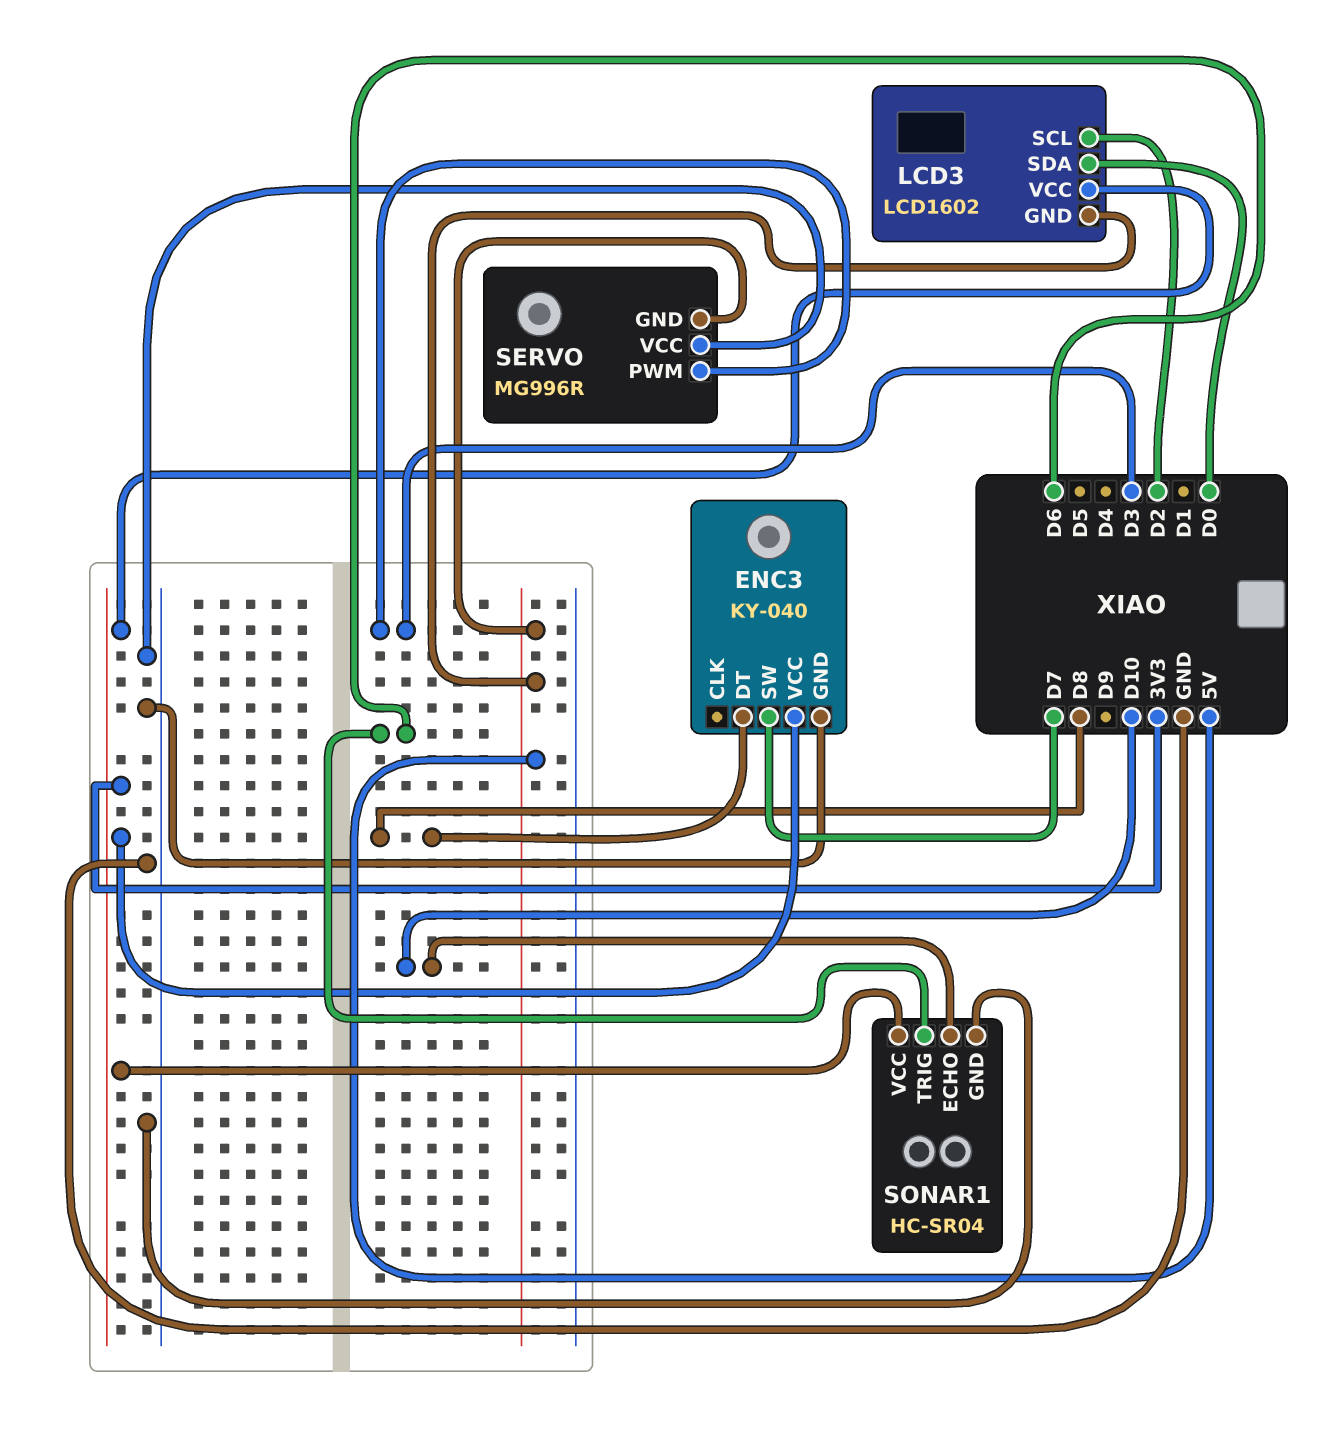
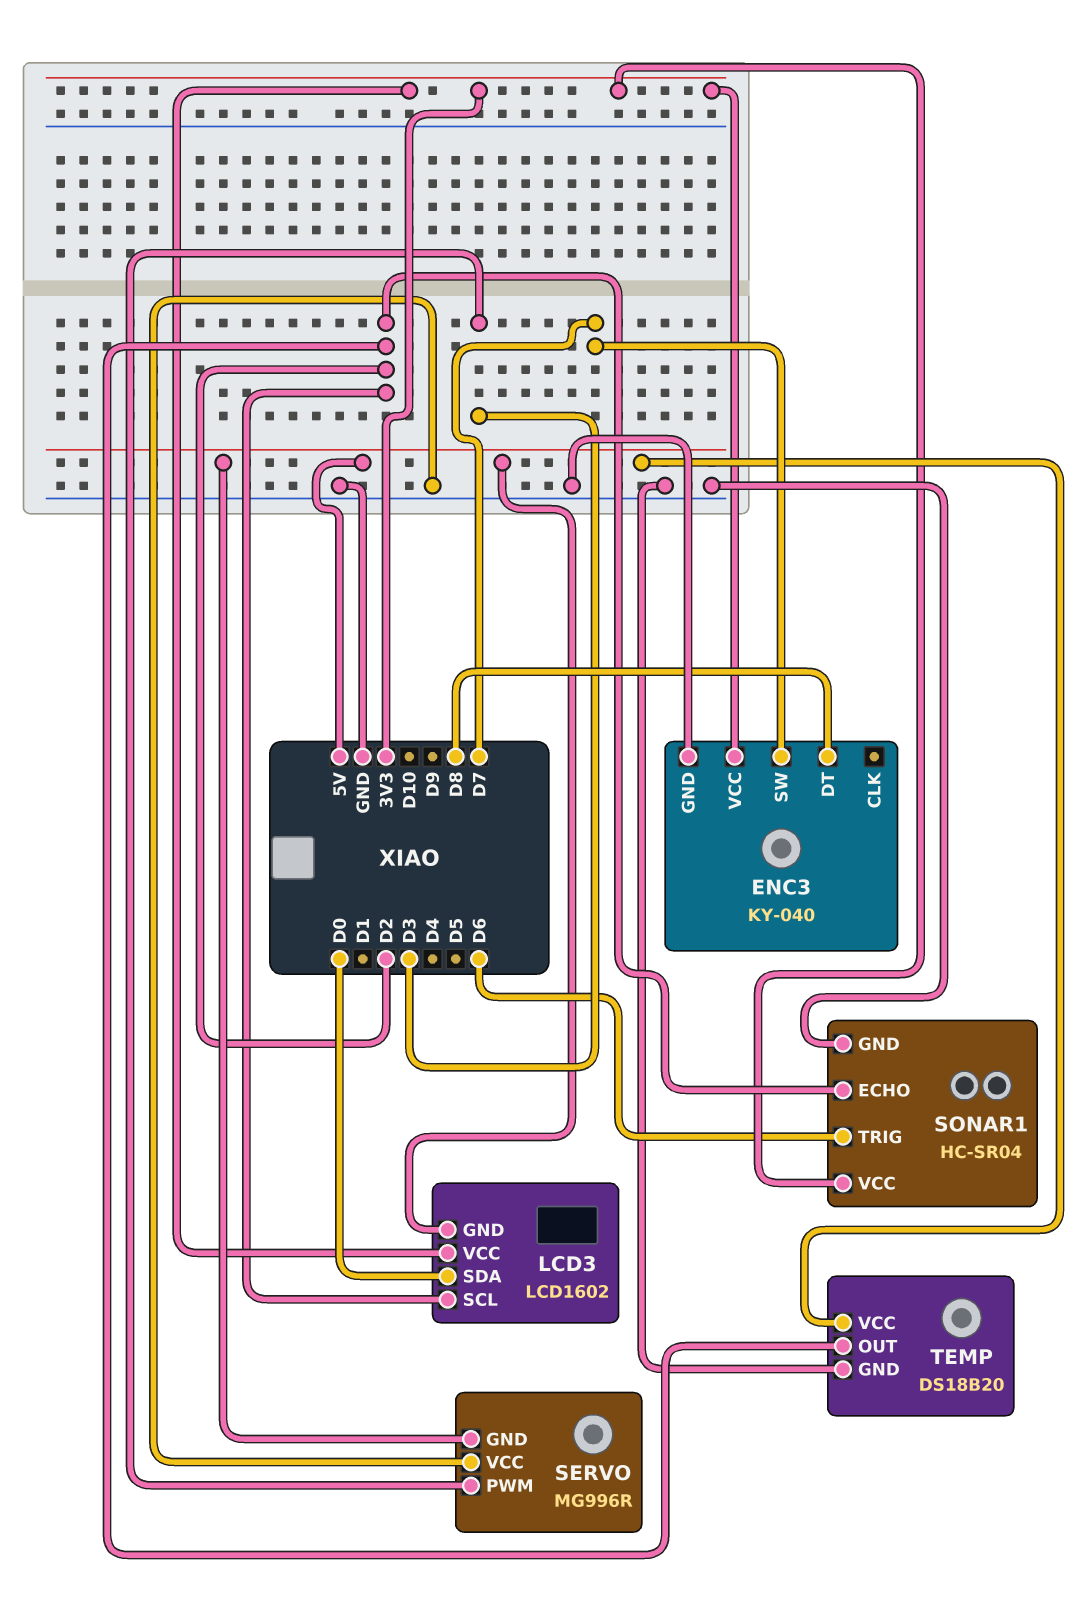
SONAR1 pin ECHO: D10 -> D2
TEMP: none -> DS18B20
TEMP pin GND: none -> GND
TEMP pin OUT: none -> D2
TEMP pin VCC: none -> 5V

